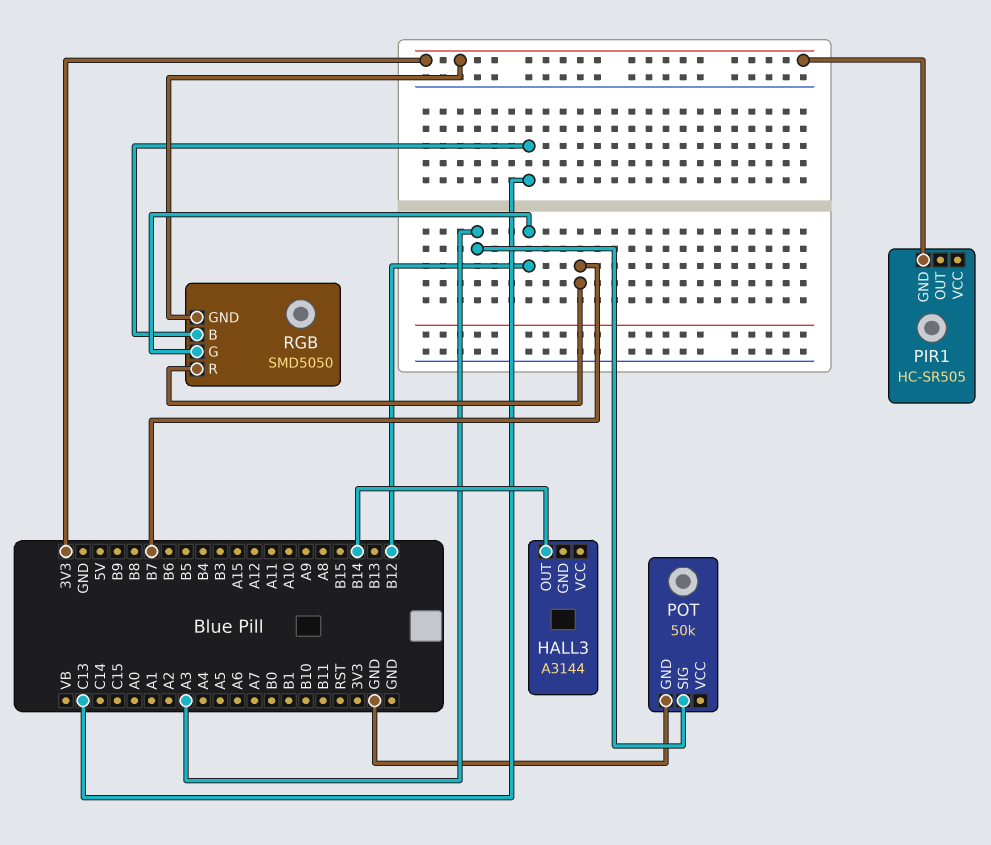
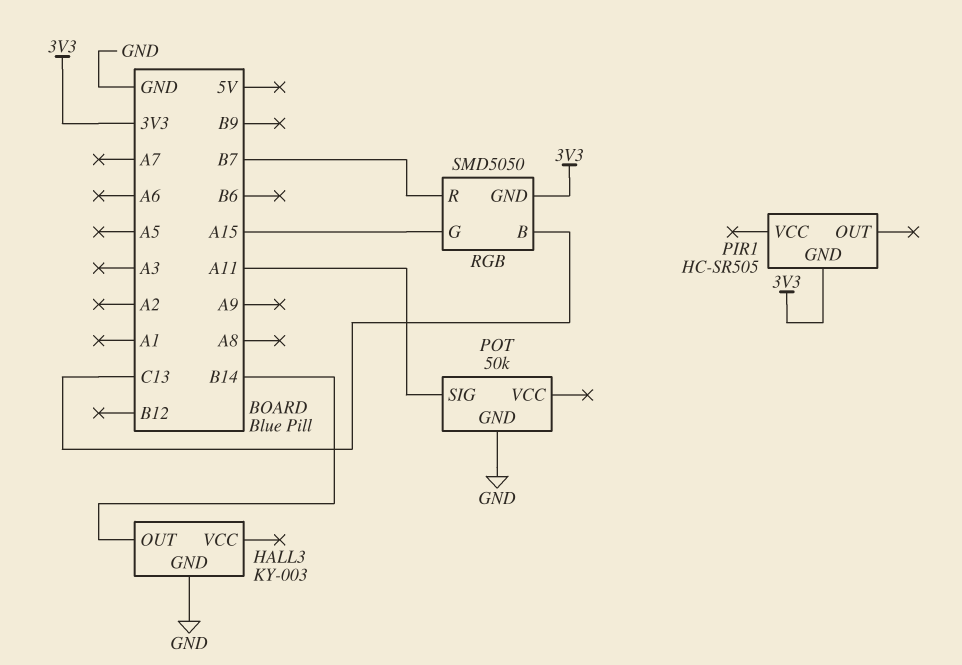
HALL3: A3144 -> KY-003
HALL3 pin GND: none -> GND
POT pin SIG: A3 -> A11
RGB pin G: B12 -> A15

